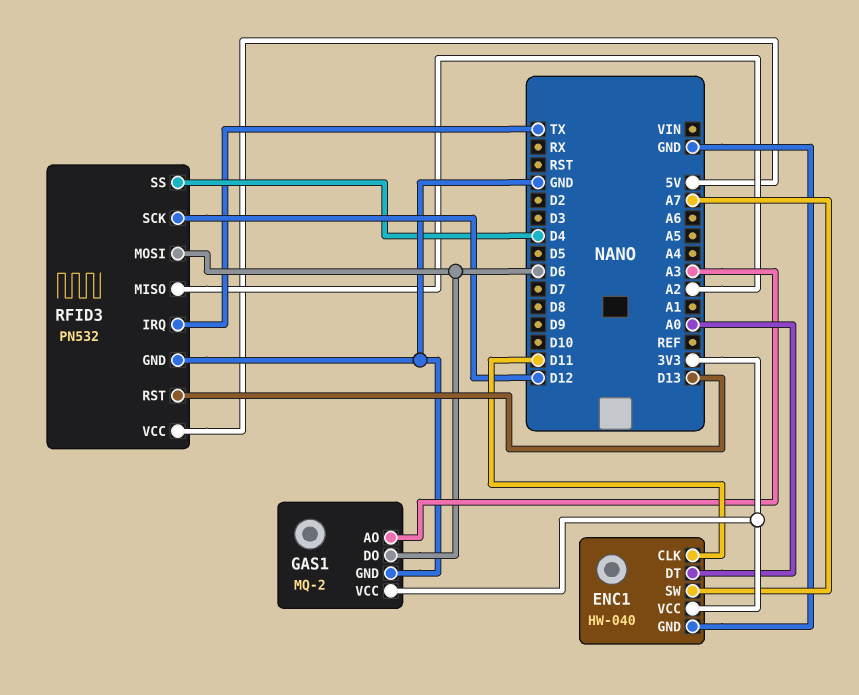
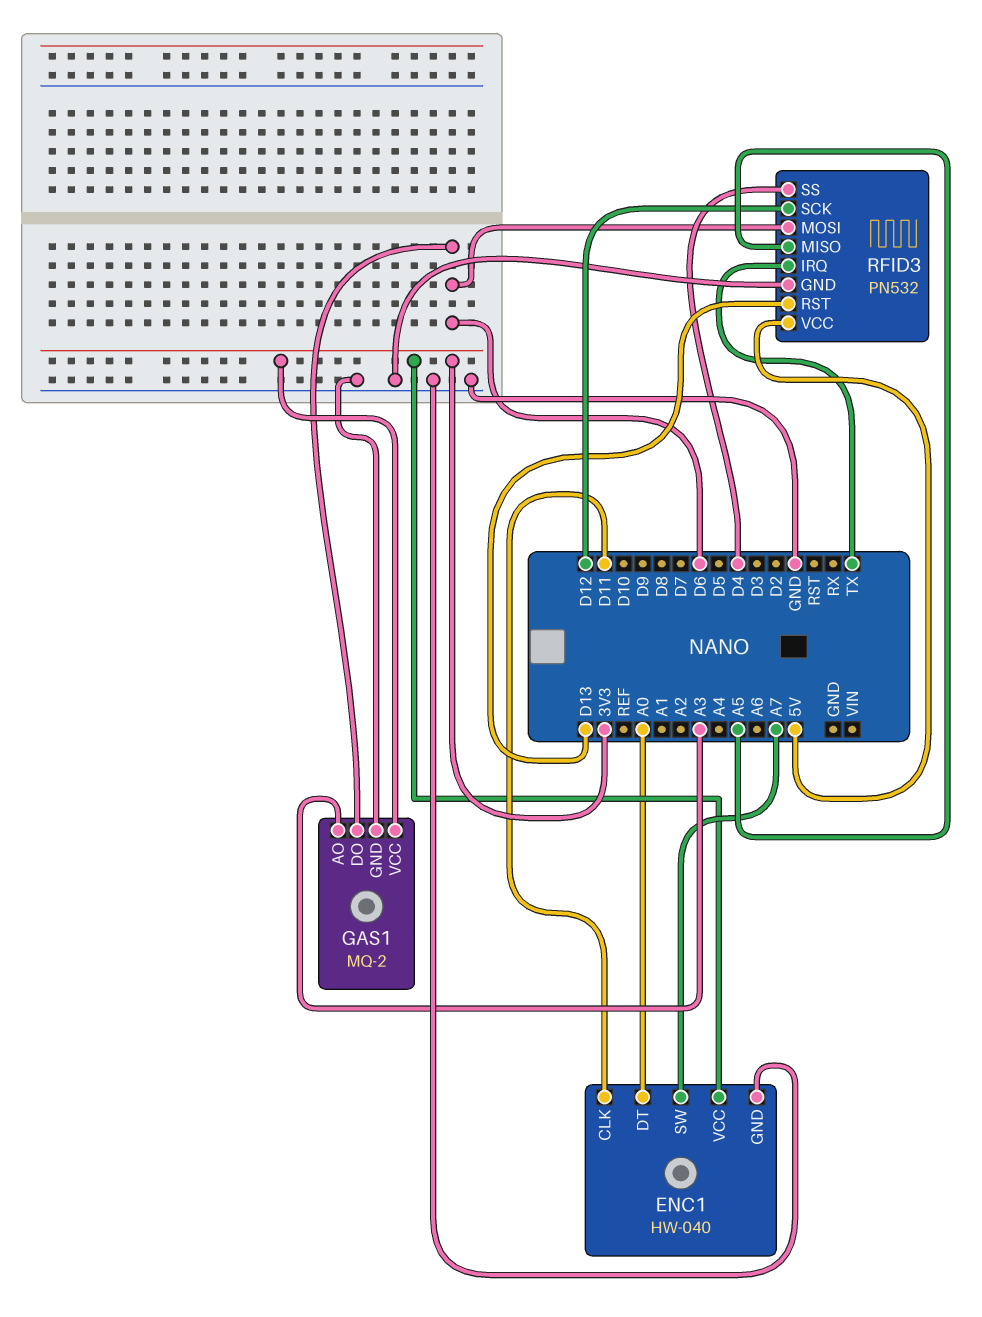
RFID3 pin MISO: A2 -> A5

